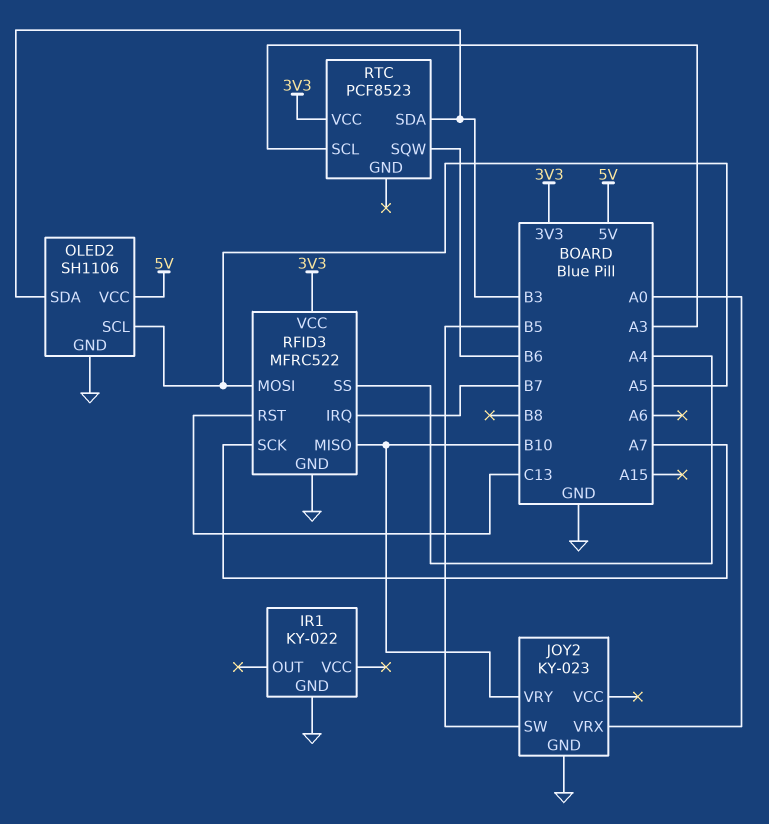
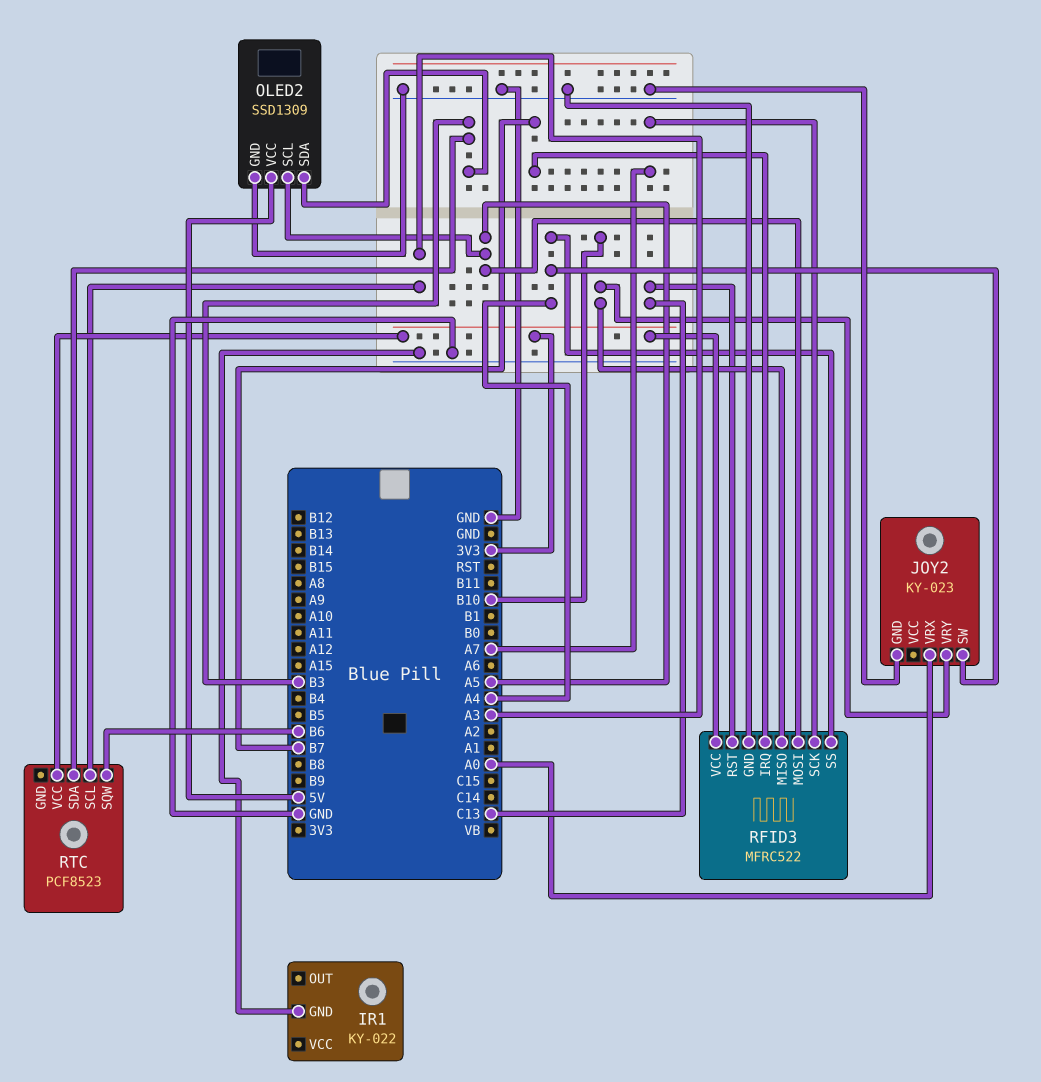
JOY2 pin SW: B5 -> A4
OLED2: SH1106 -> SSD1309

